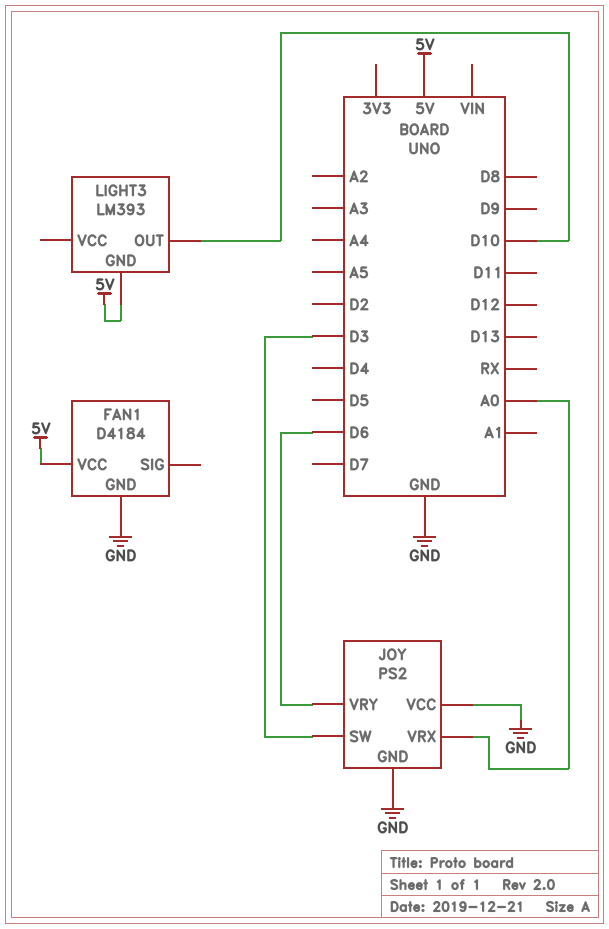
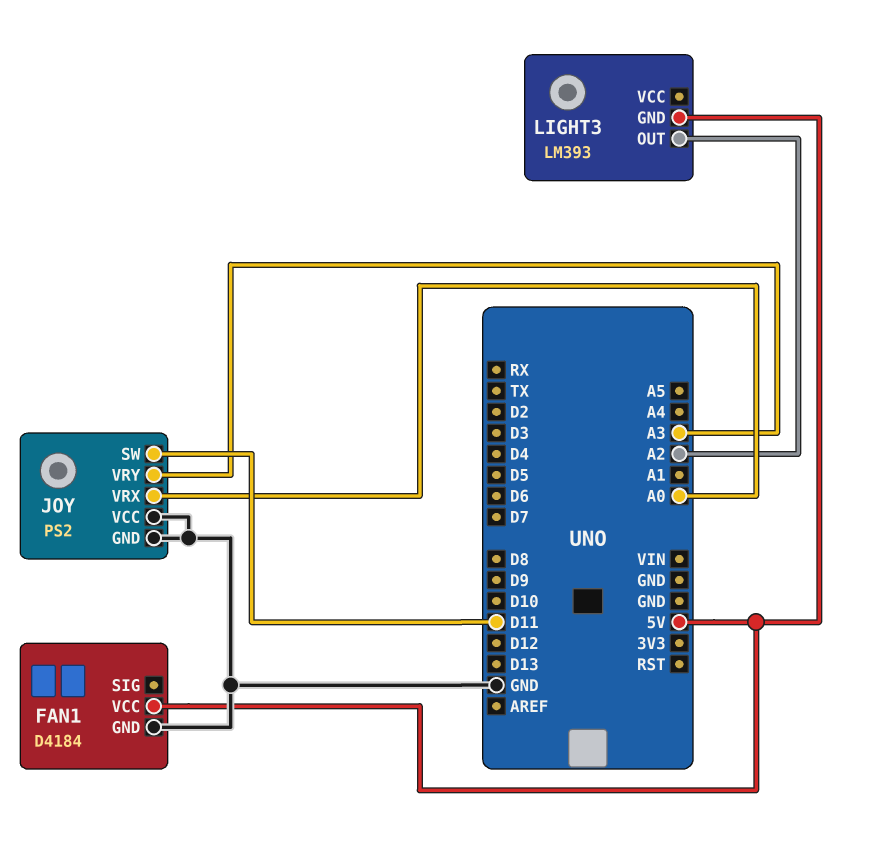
JOY pin SW: D3 -> D11
JOY pin VRY: D6 -> A3
LIGHT3 pin OUT: D10 -> A2

